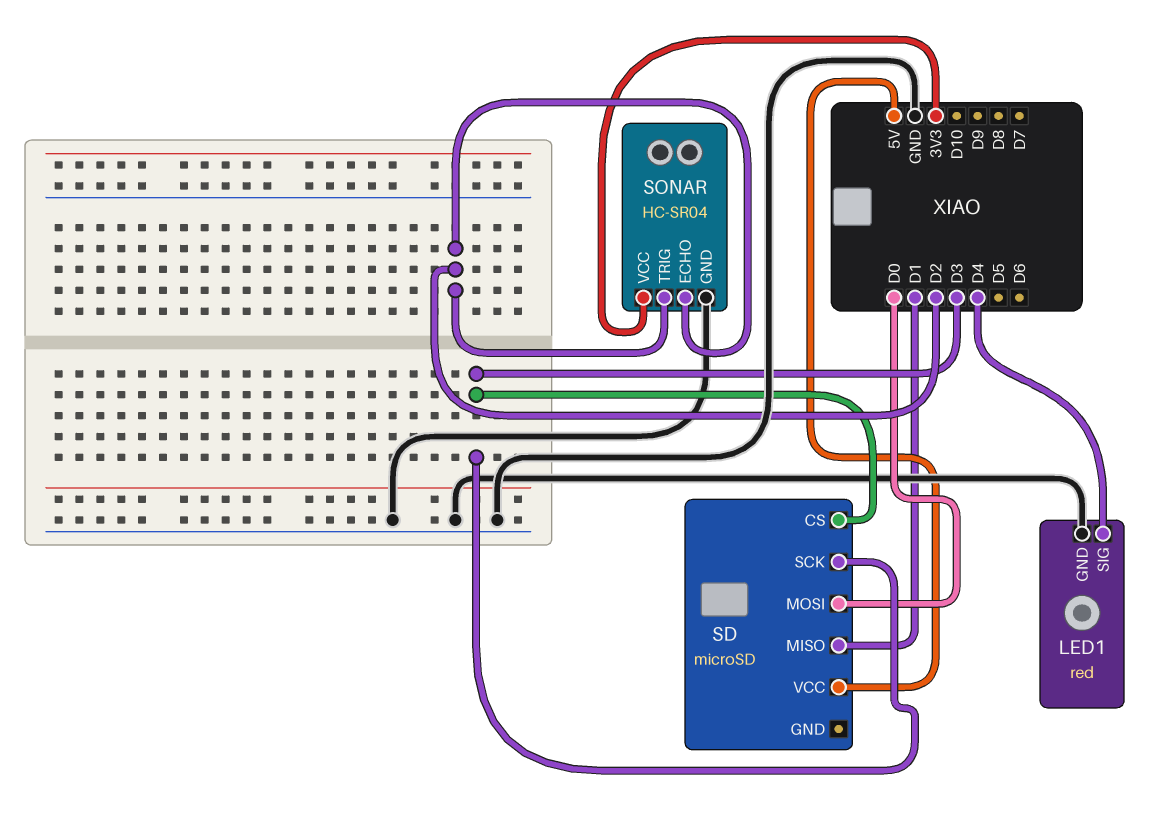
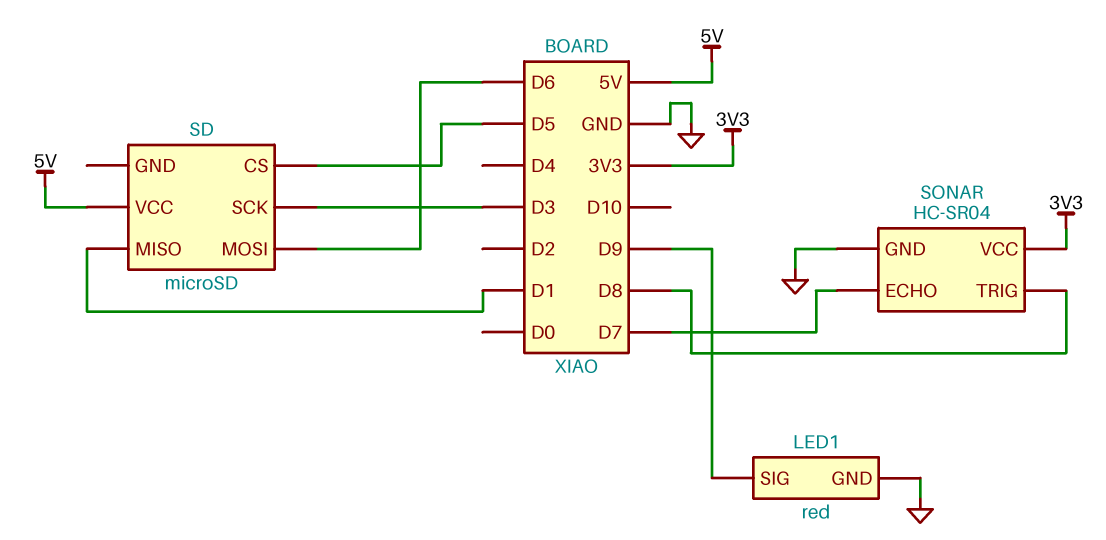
LED1 pin SIG: D4 -> D9
SD pin CS: D3 -> D5
SD pin MOSI: D0 -> D6
SONAR pin ECHO: D2 -> D7
SONAR pin TRIG: D2 -> D8

